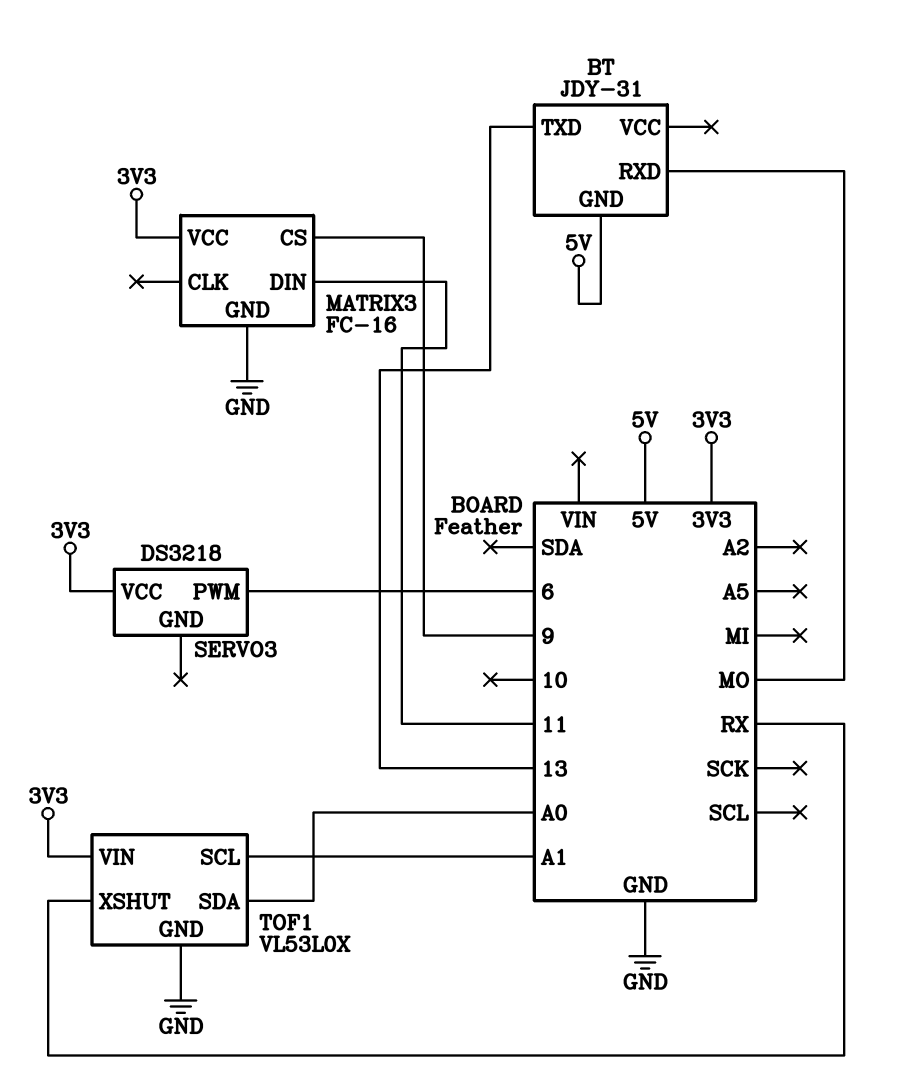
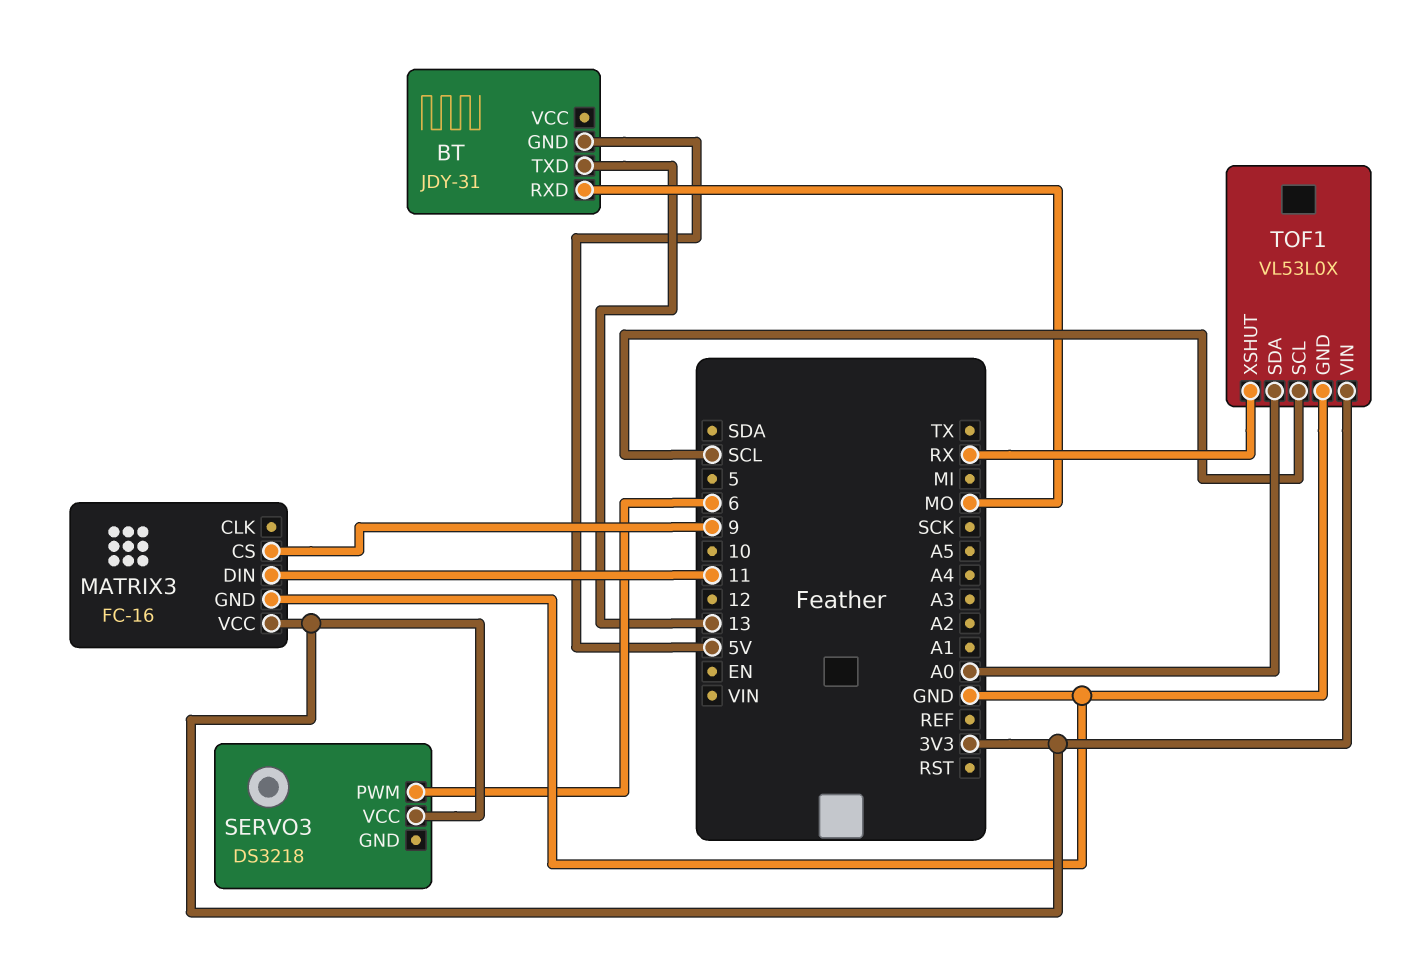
TOF1 pin SCL: A1 -> SCL

